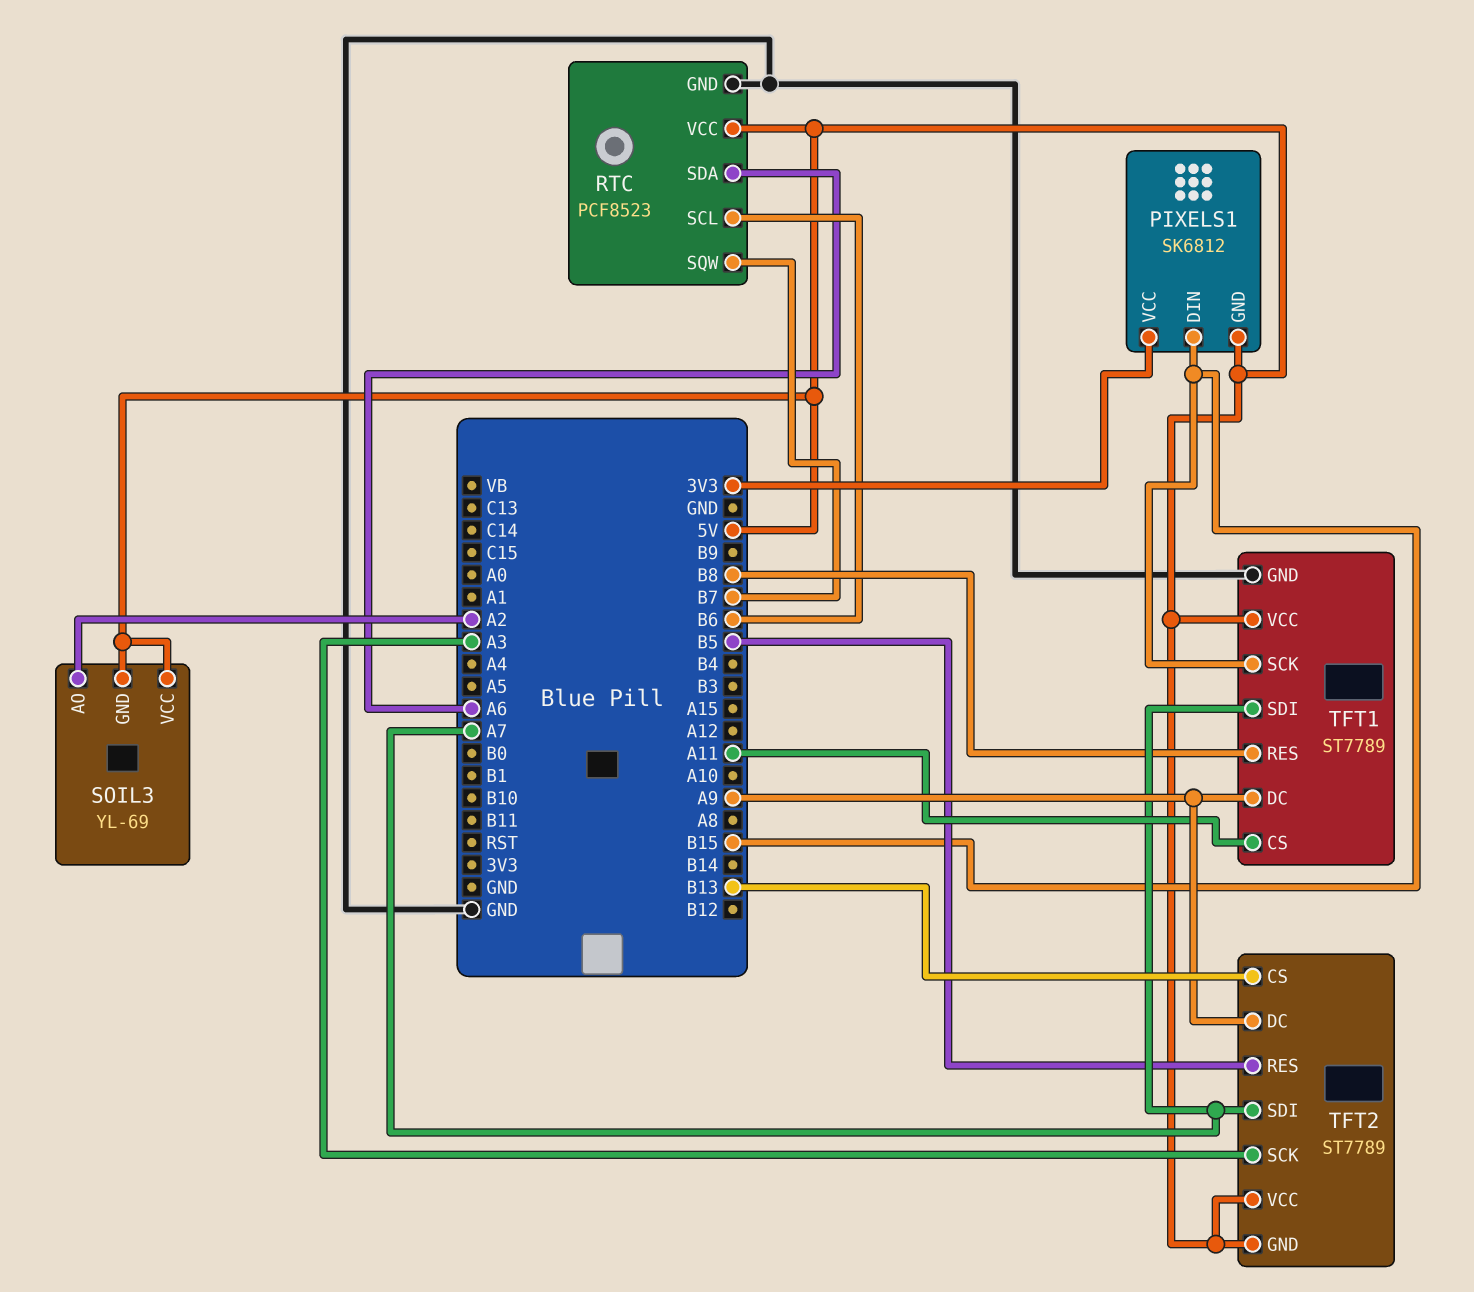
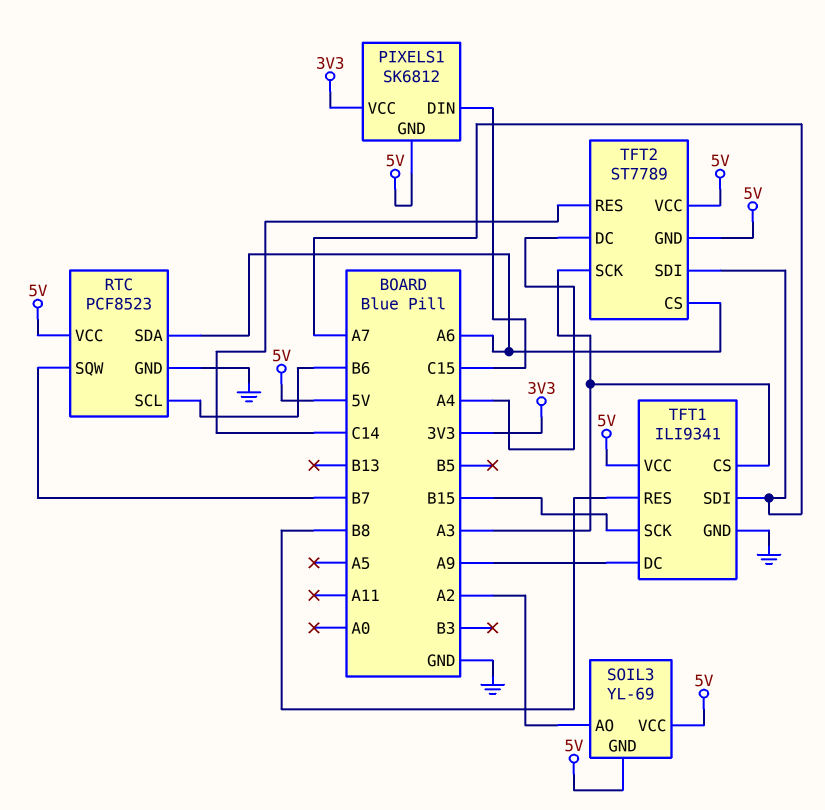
PIXELS1 pin DIN: B15 -> C15
TFT1: ST7789 -> ILI9341
TFT1 pin CS: A11 -> A3
TFT2 pin CS: B13 -> A6
TFT2 pin DC: A9 -> A4
TFT2 pin RES: B5 -> C14

